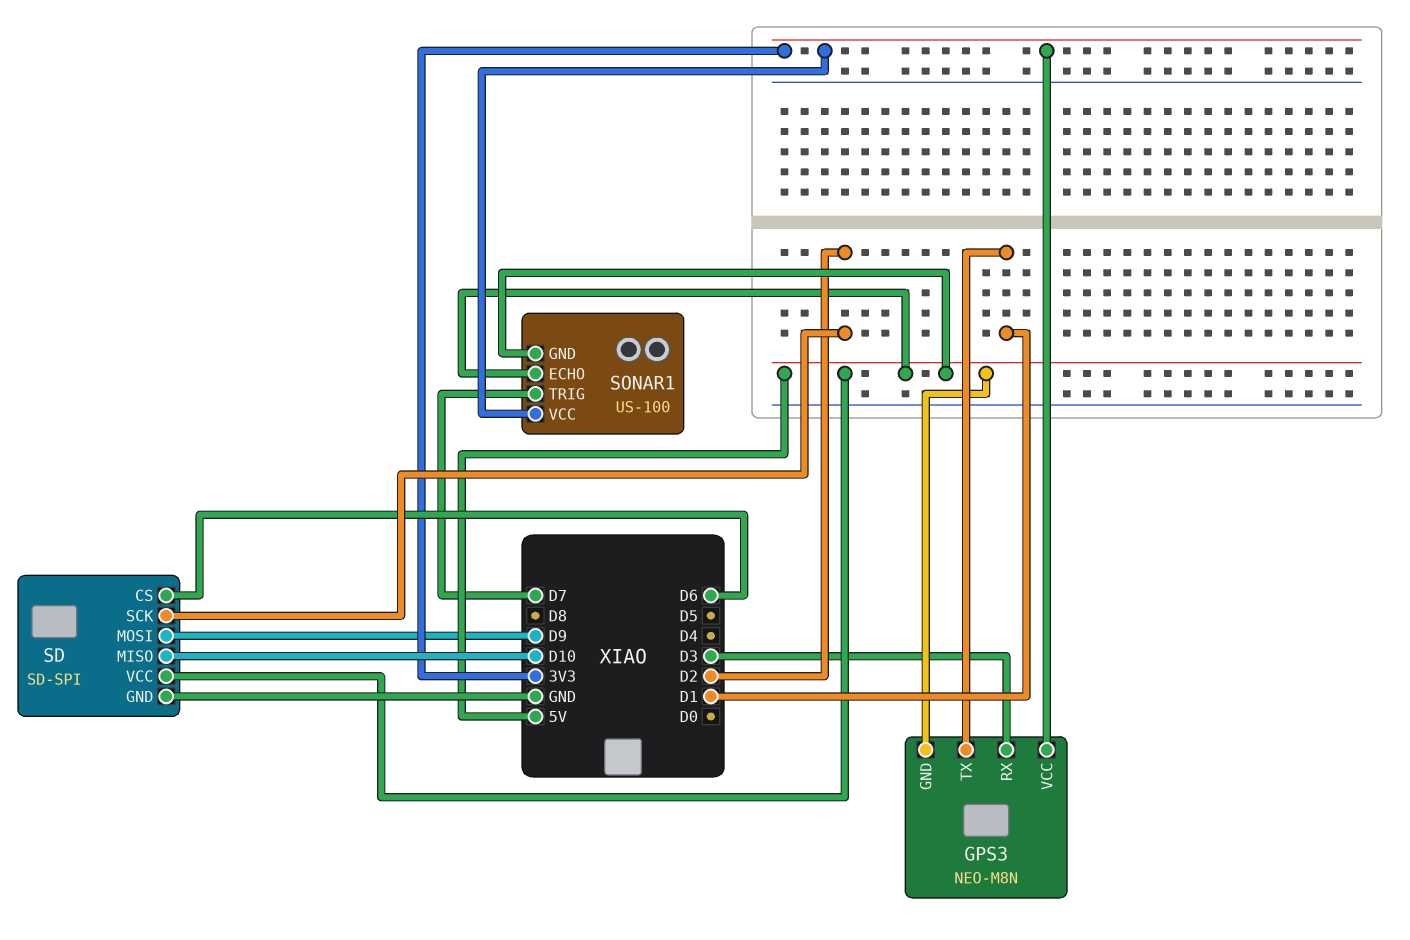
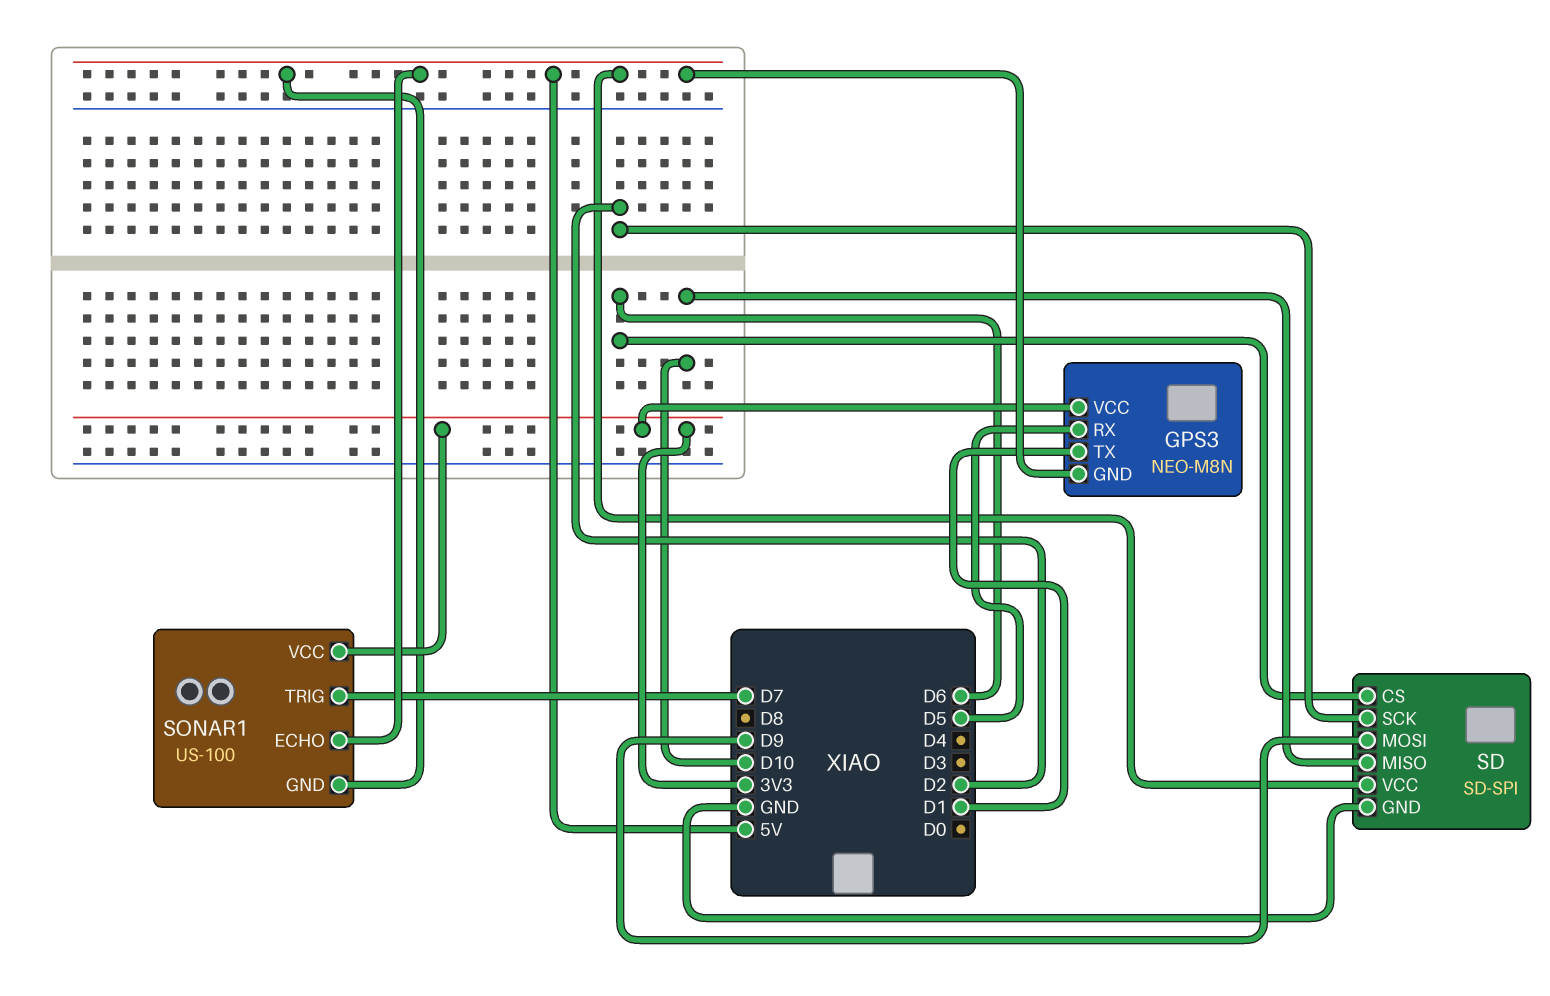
GPS3 pin RX: D3 -> D5

